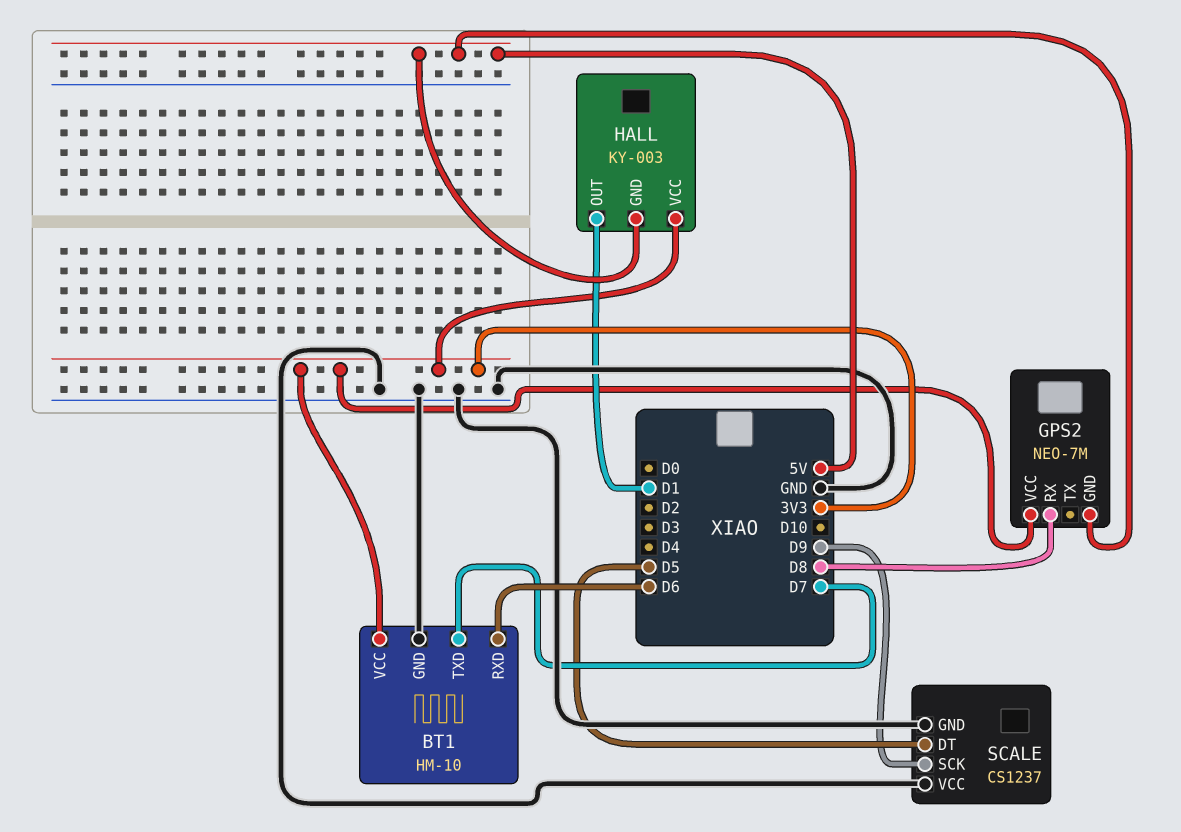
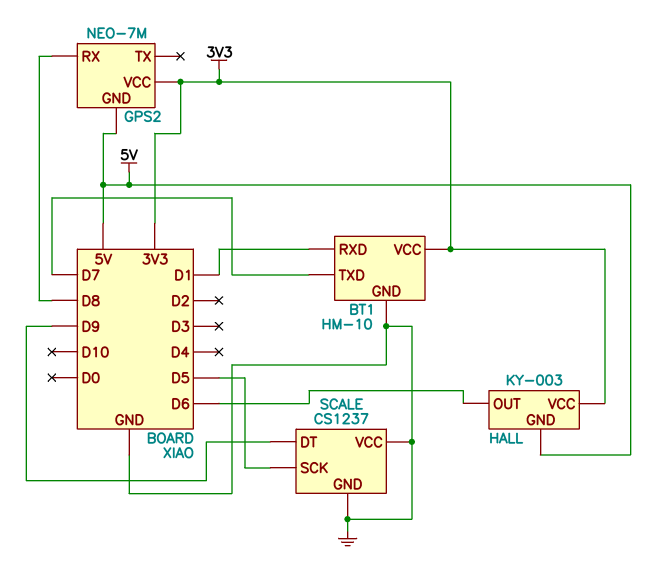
BT1 pin RXD: D6 -> D1
HALL pin OUT: D1 -> D6
SCALE pin DT: D5 -> D9
SCALE pin SCK: D9 -> D5

